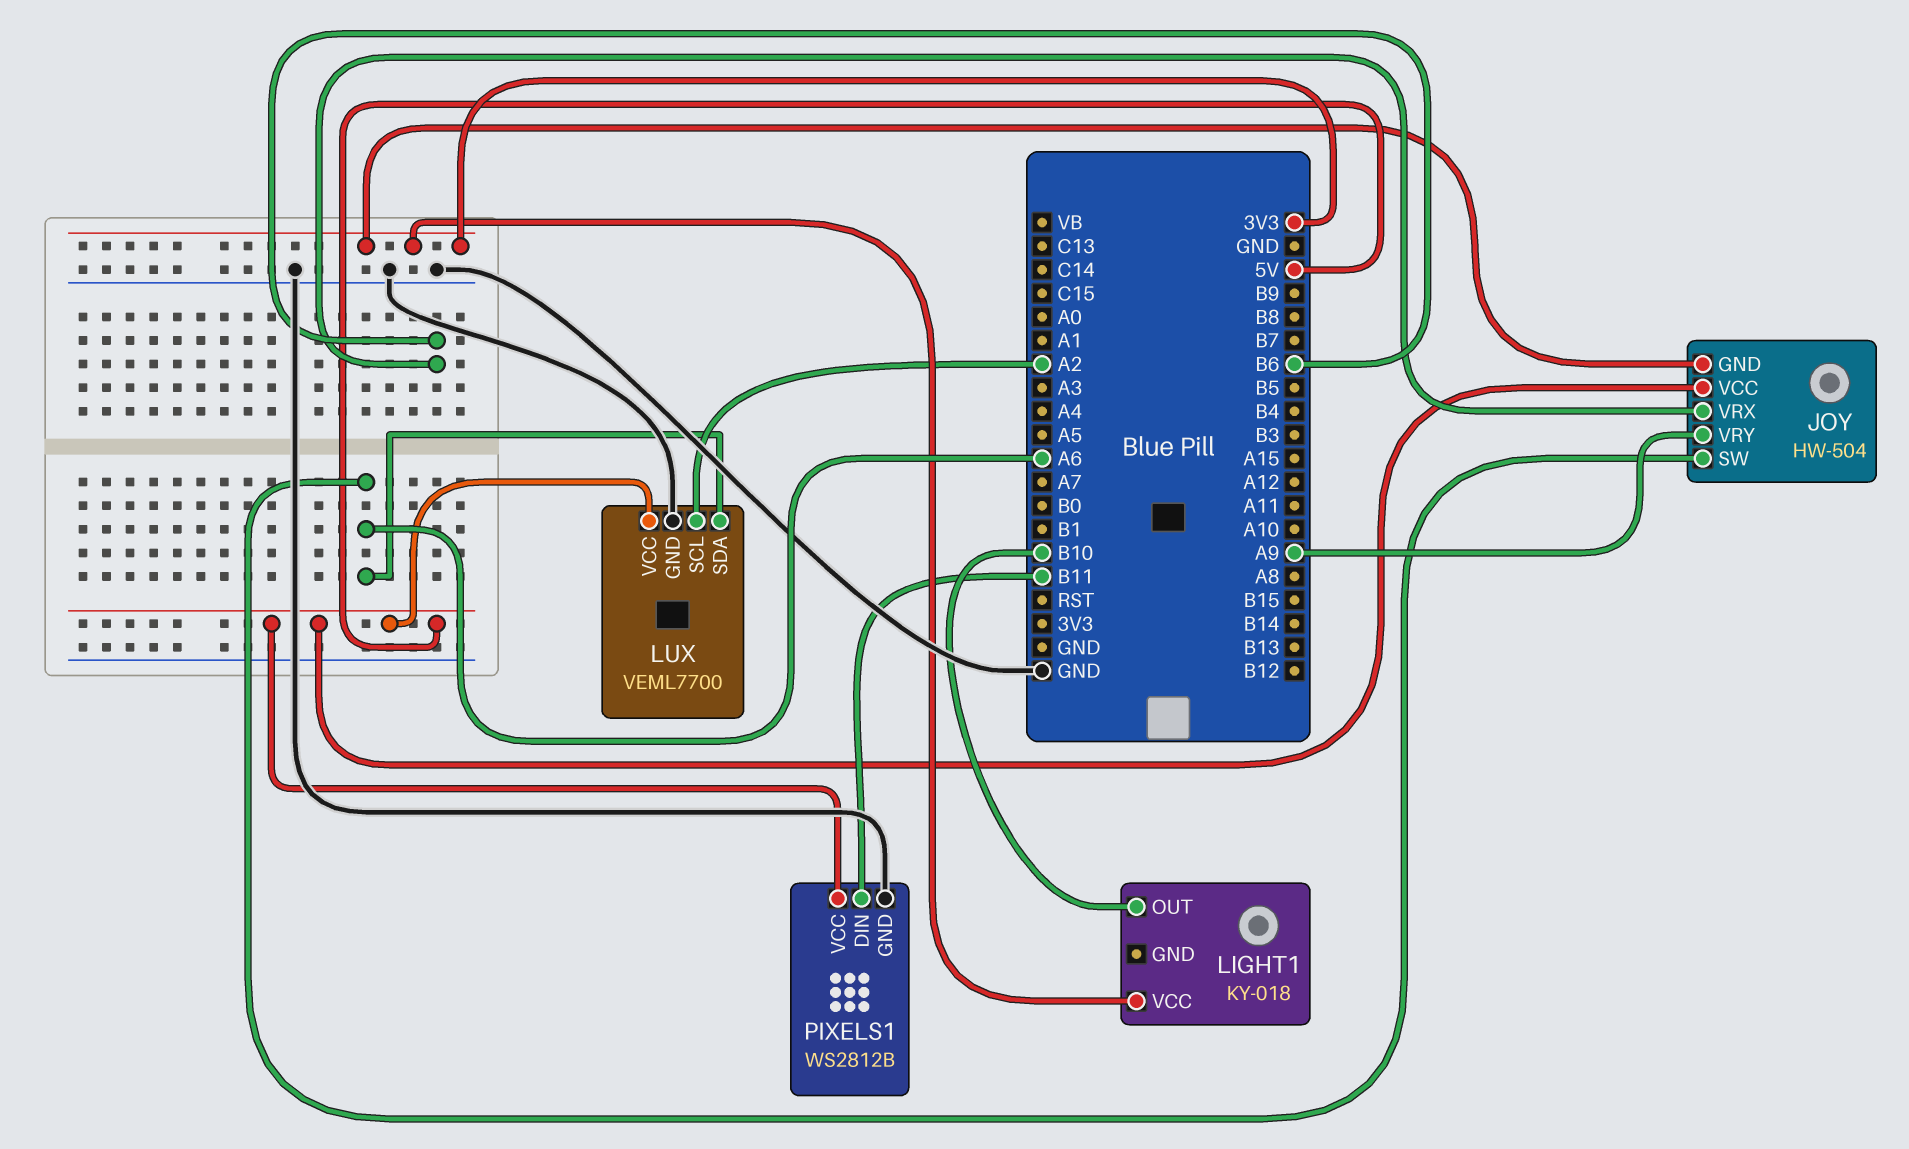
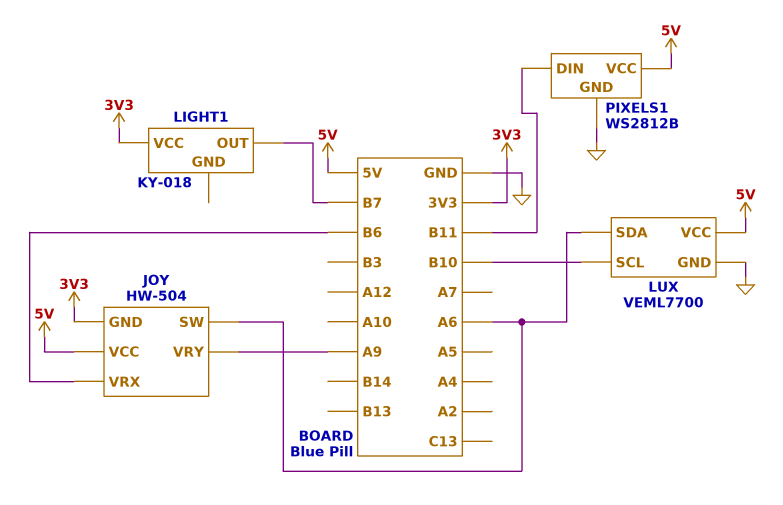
LIGHT1 pin OUT: B10 -> B7
LUX pin SCL: A2 -> B10

